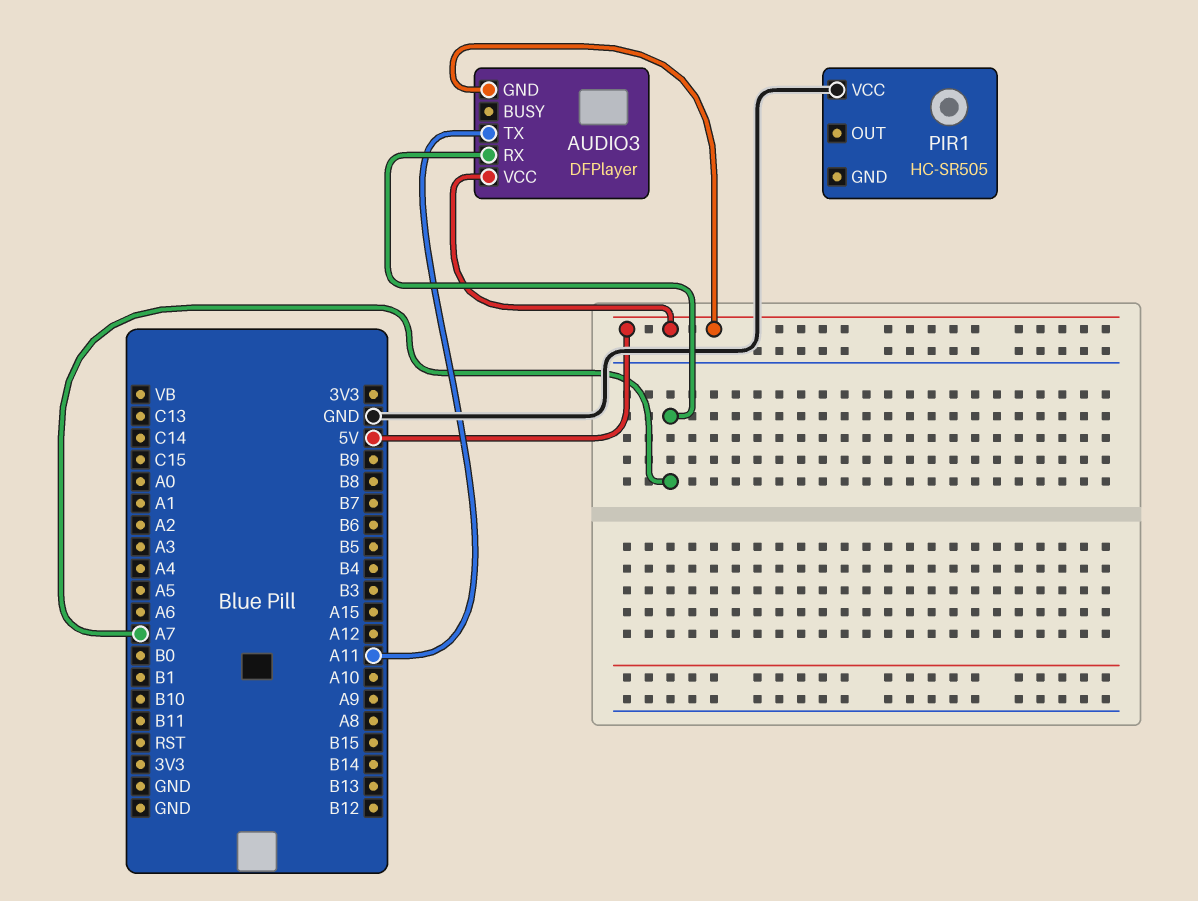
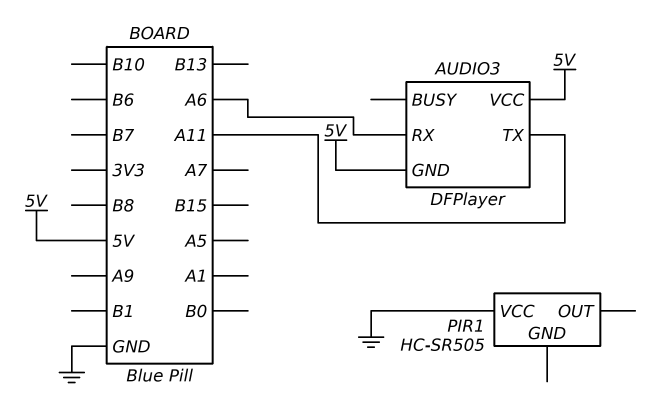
AUDIO3 pin RX: A7 -> A6

